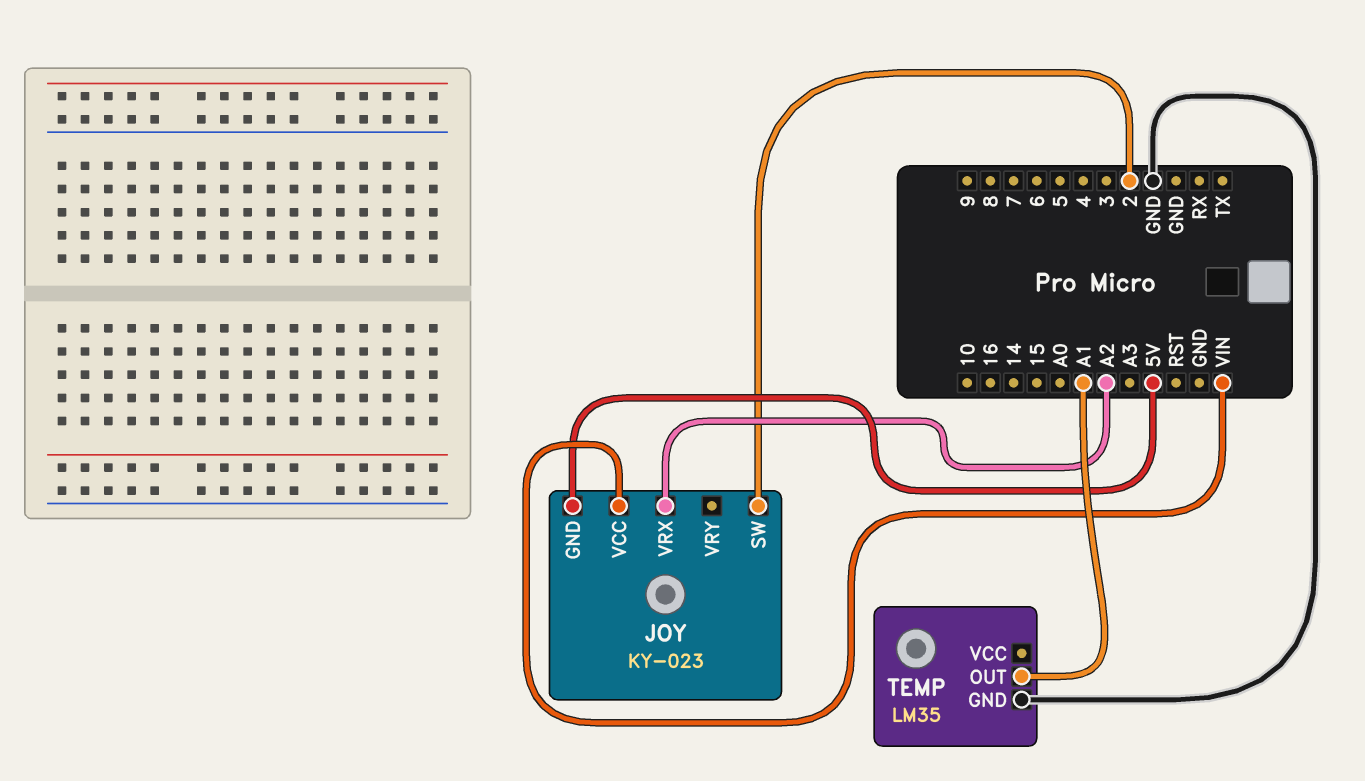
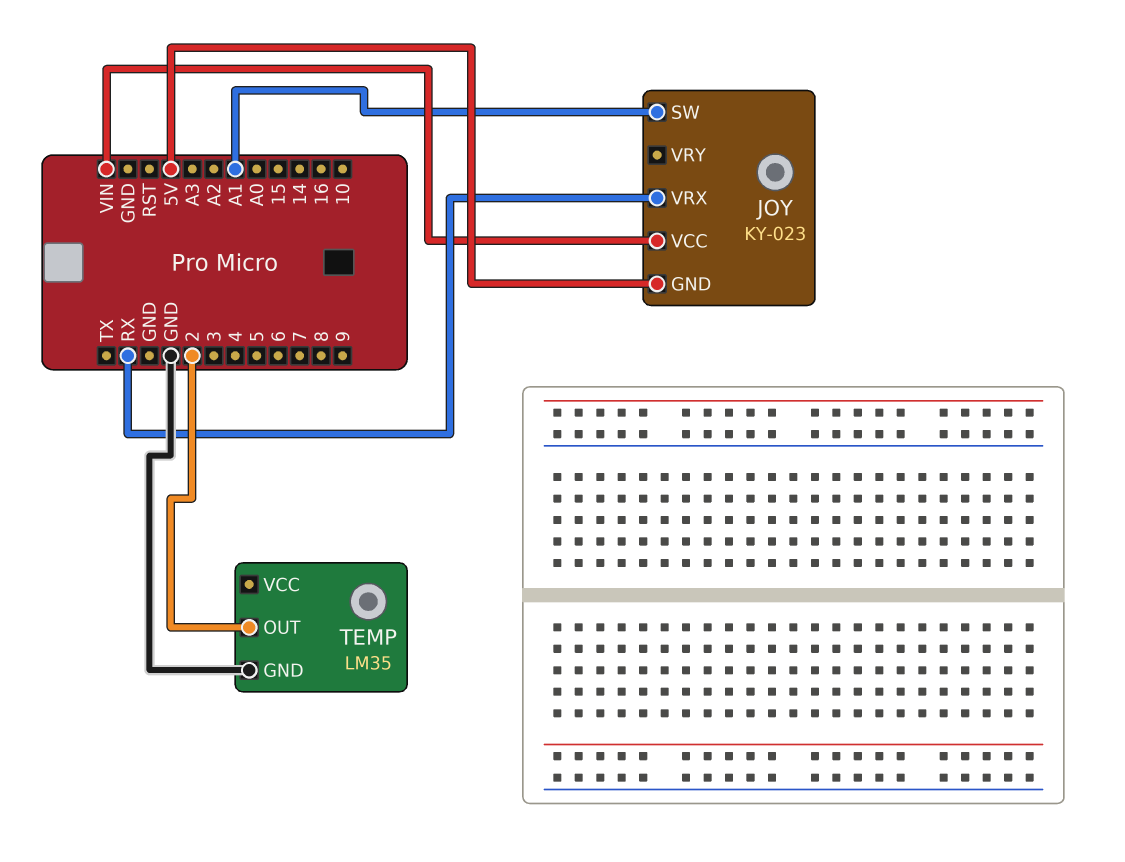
JOY pin SW: 2 -> A1
JOY pin VRX: A2 -> RX
TEMP pin OUT: A1 -> 2

